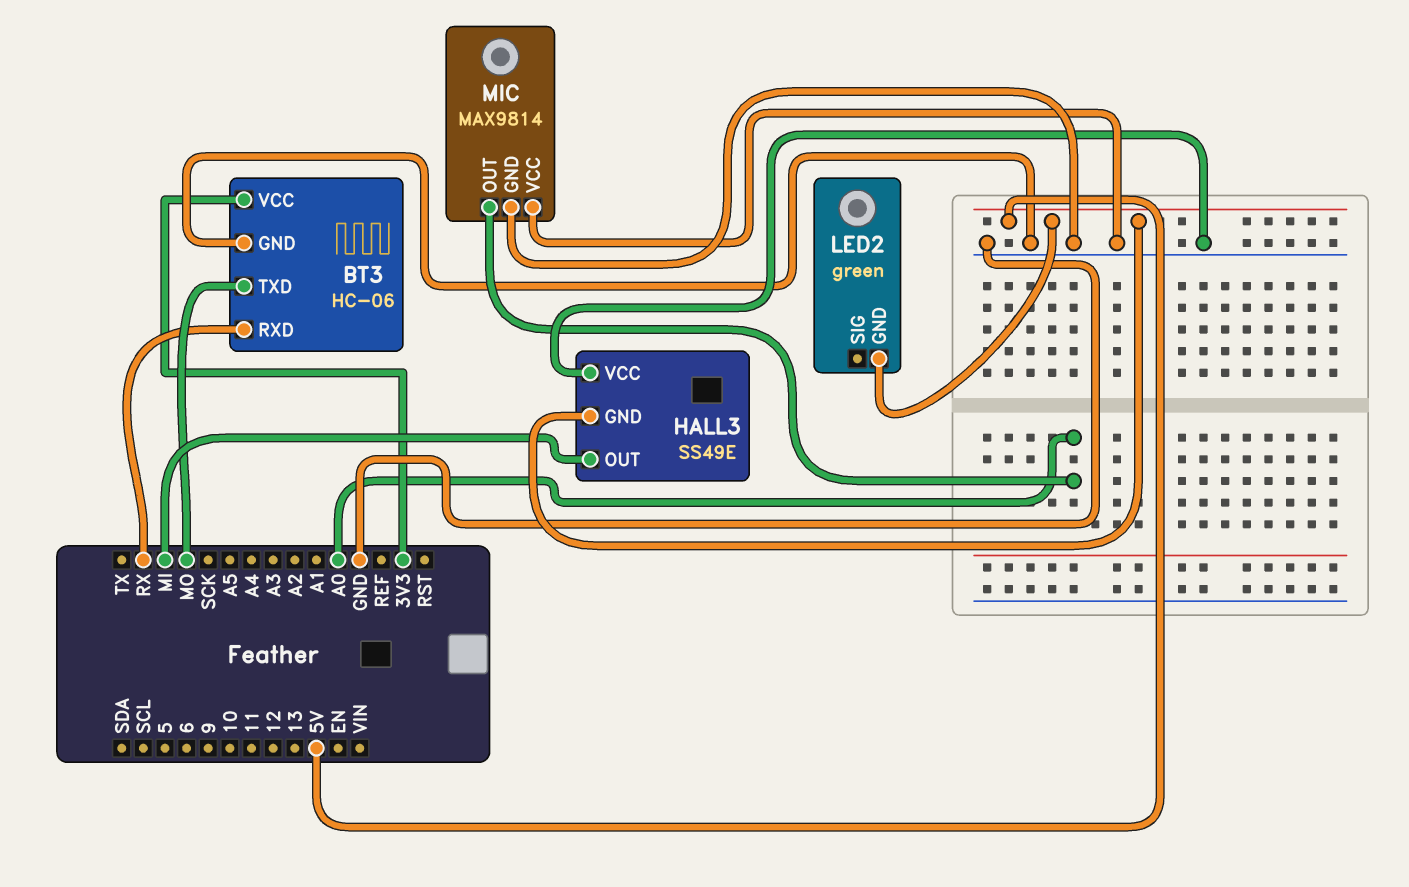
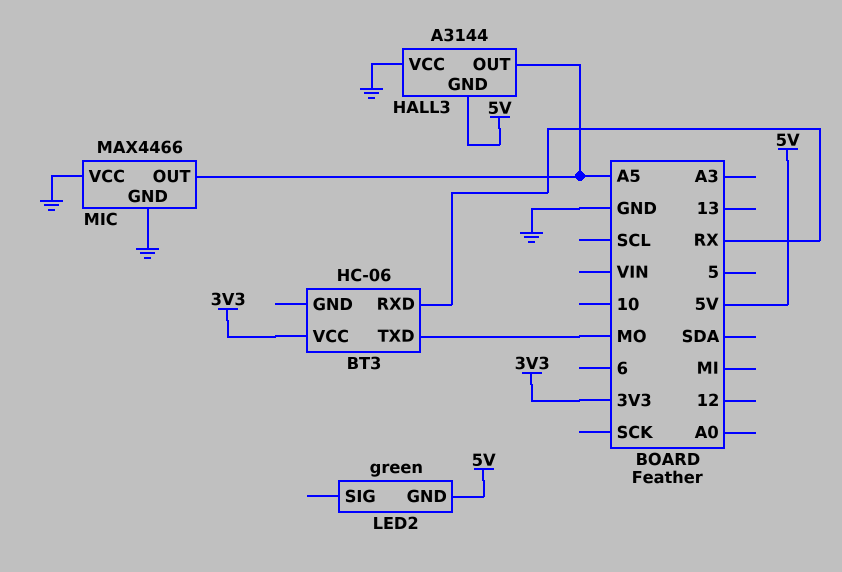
BT3 pin GND: GND -> none
HALL3: SS49E -> A3144
HALL3 pin OUT: MI -> A5
MIC: MAX9814 -> MAX4466
MIC pin OUT: A0 -> A5

